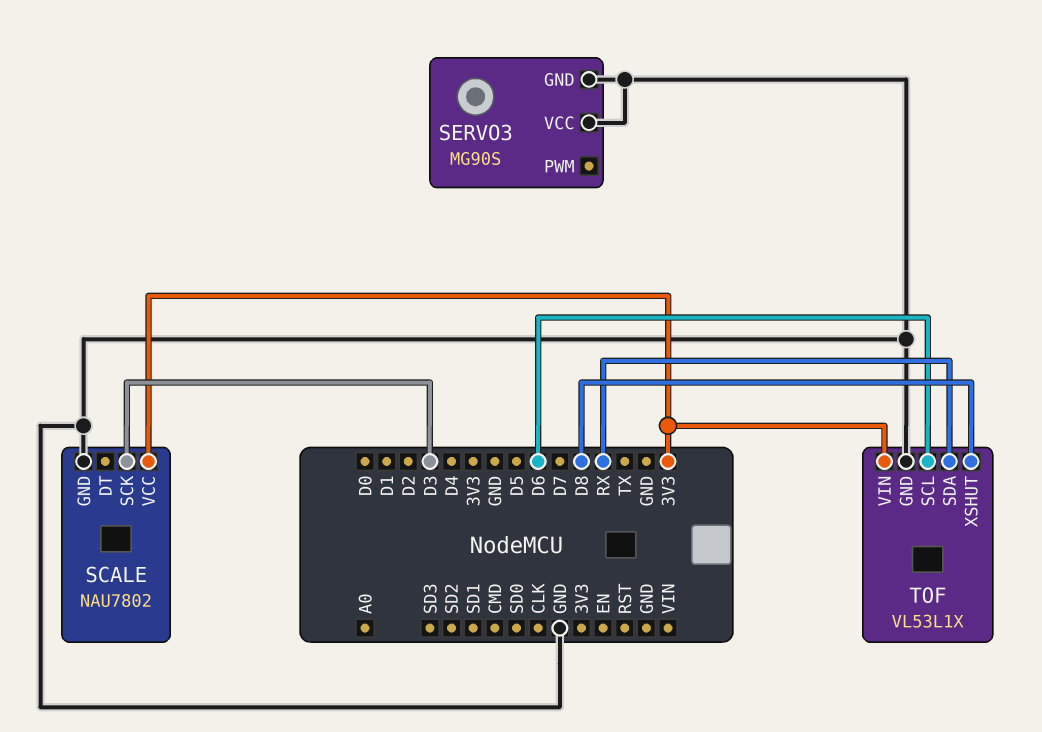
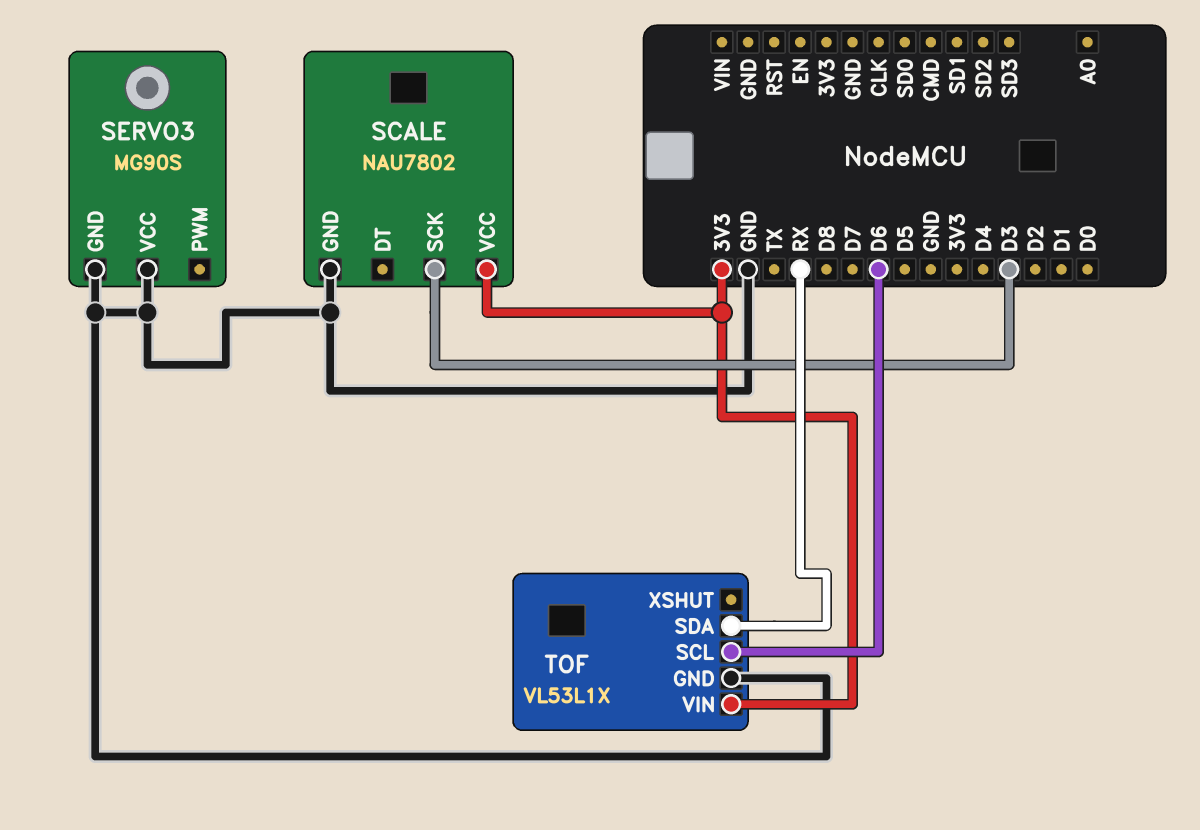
TOF pin XSHUT: D8 -> none

